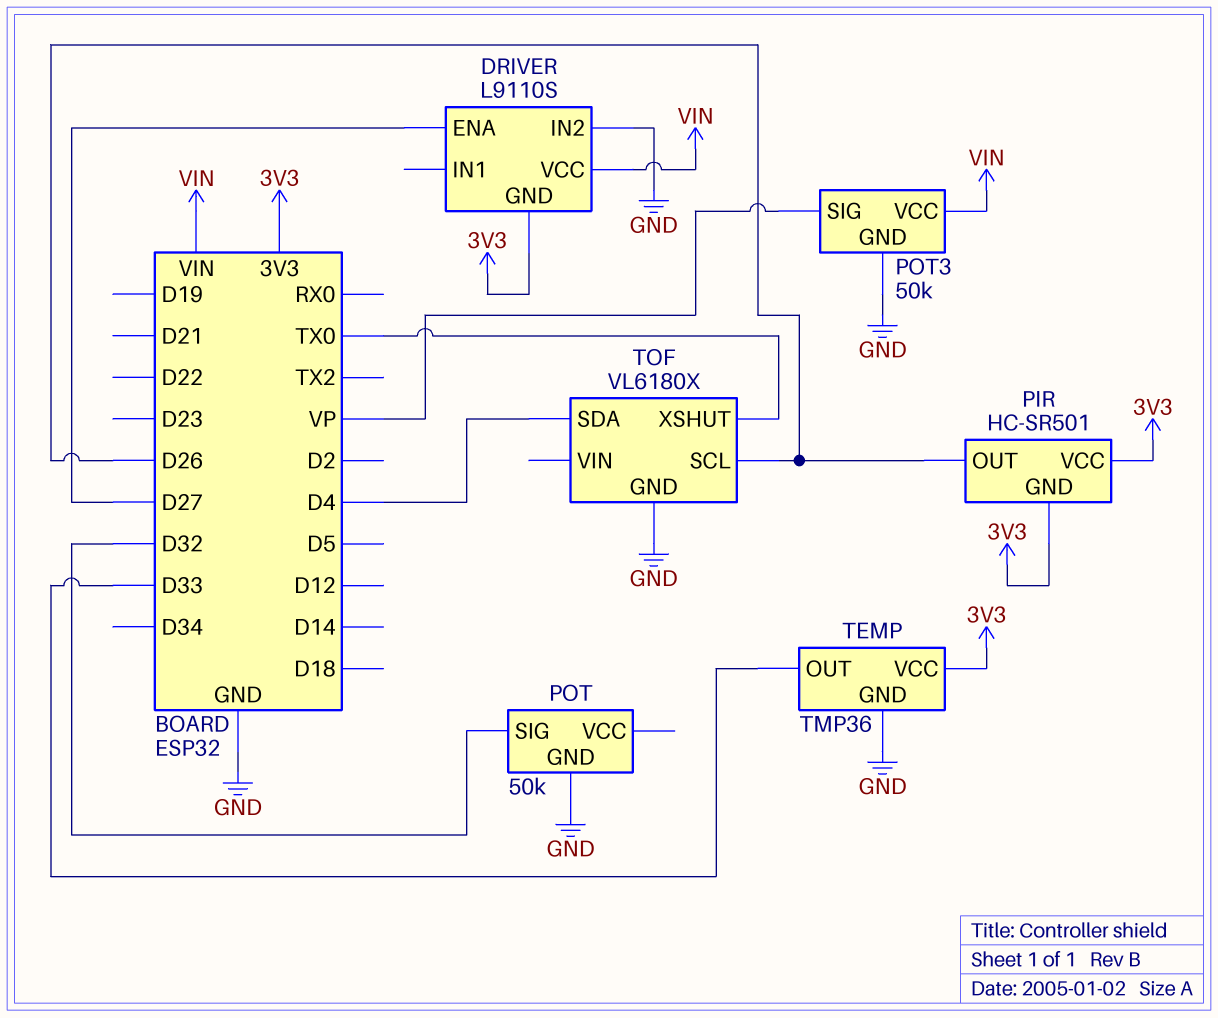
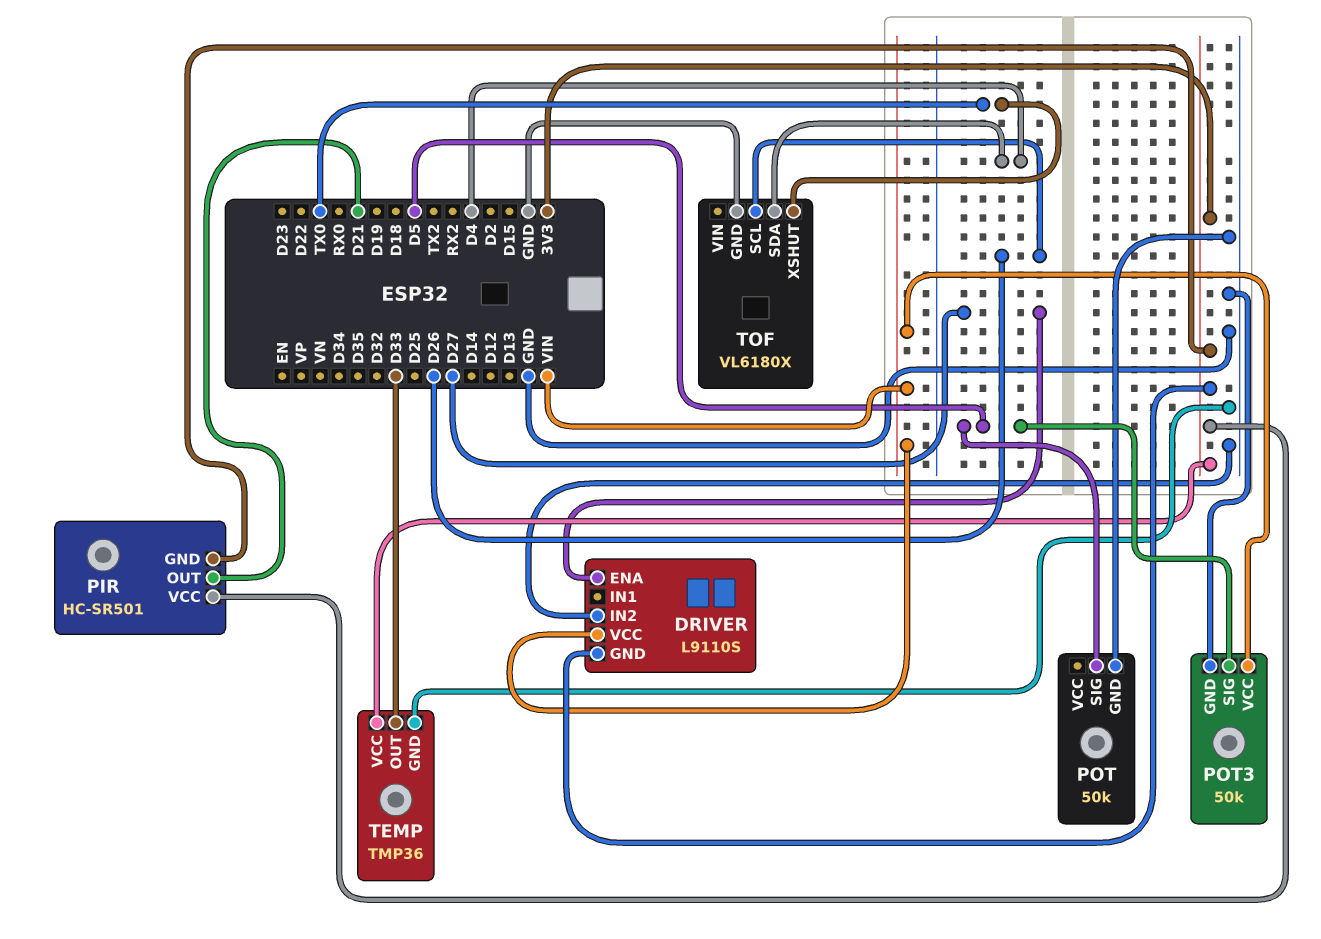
PIR pin OUT: D26 -> D21
POT pin SIG: D32 -> D5
POT3 pin SIG: VP -> D5

